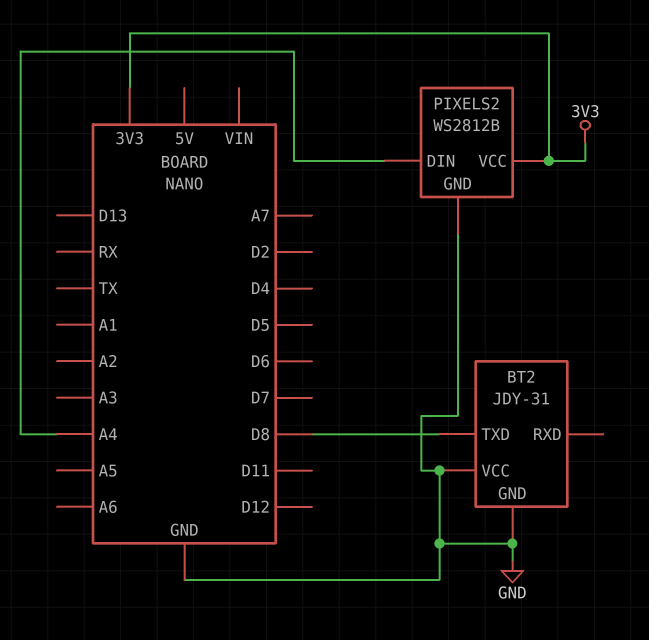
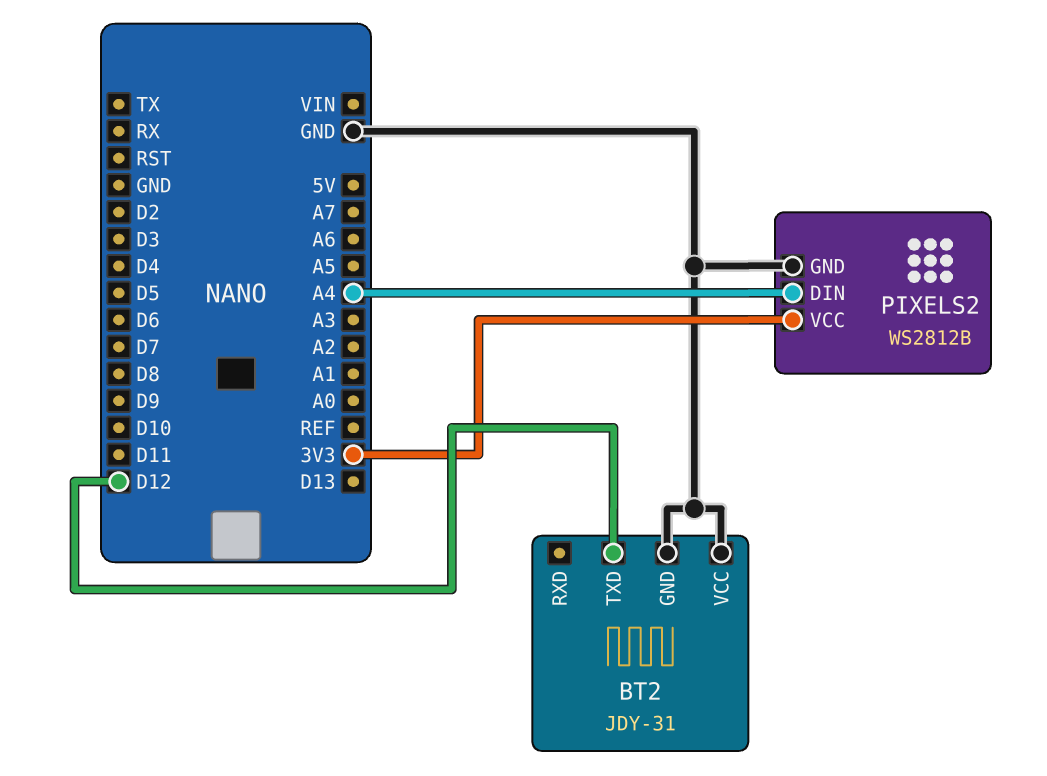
BT2 pin TXD: D8 -> D12

